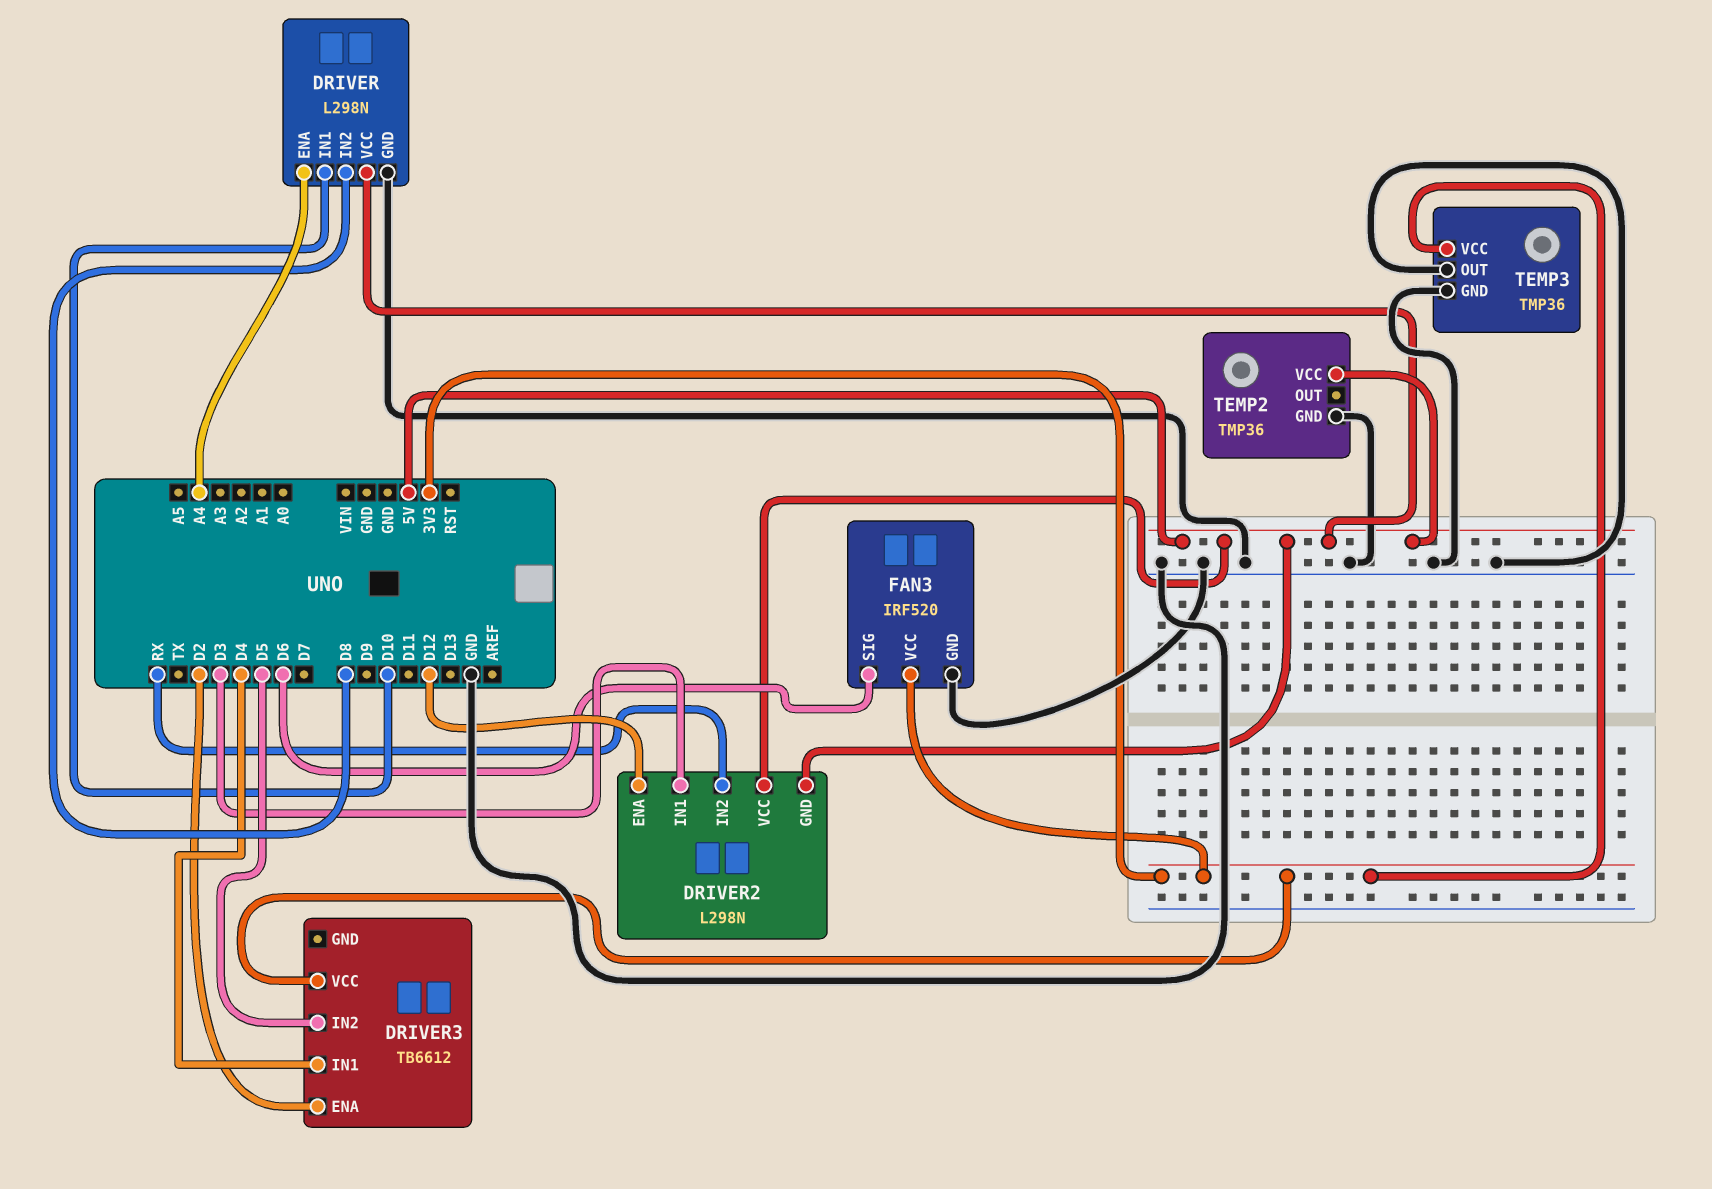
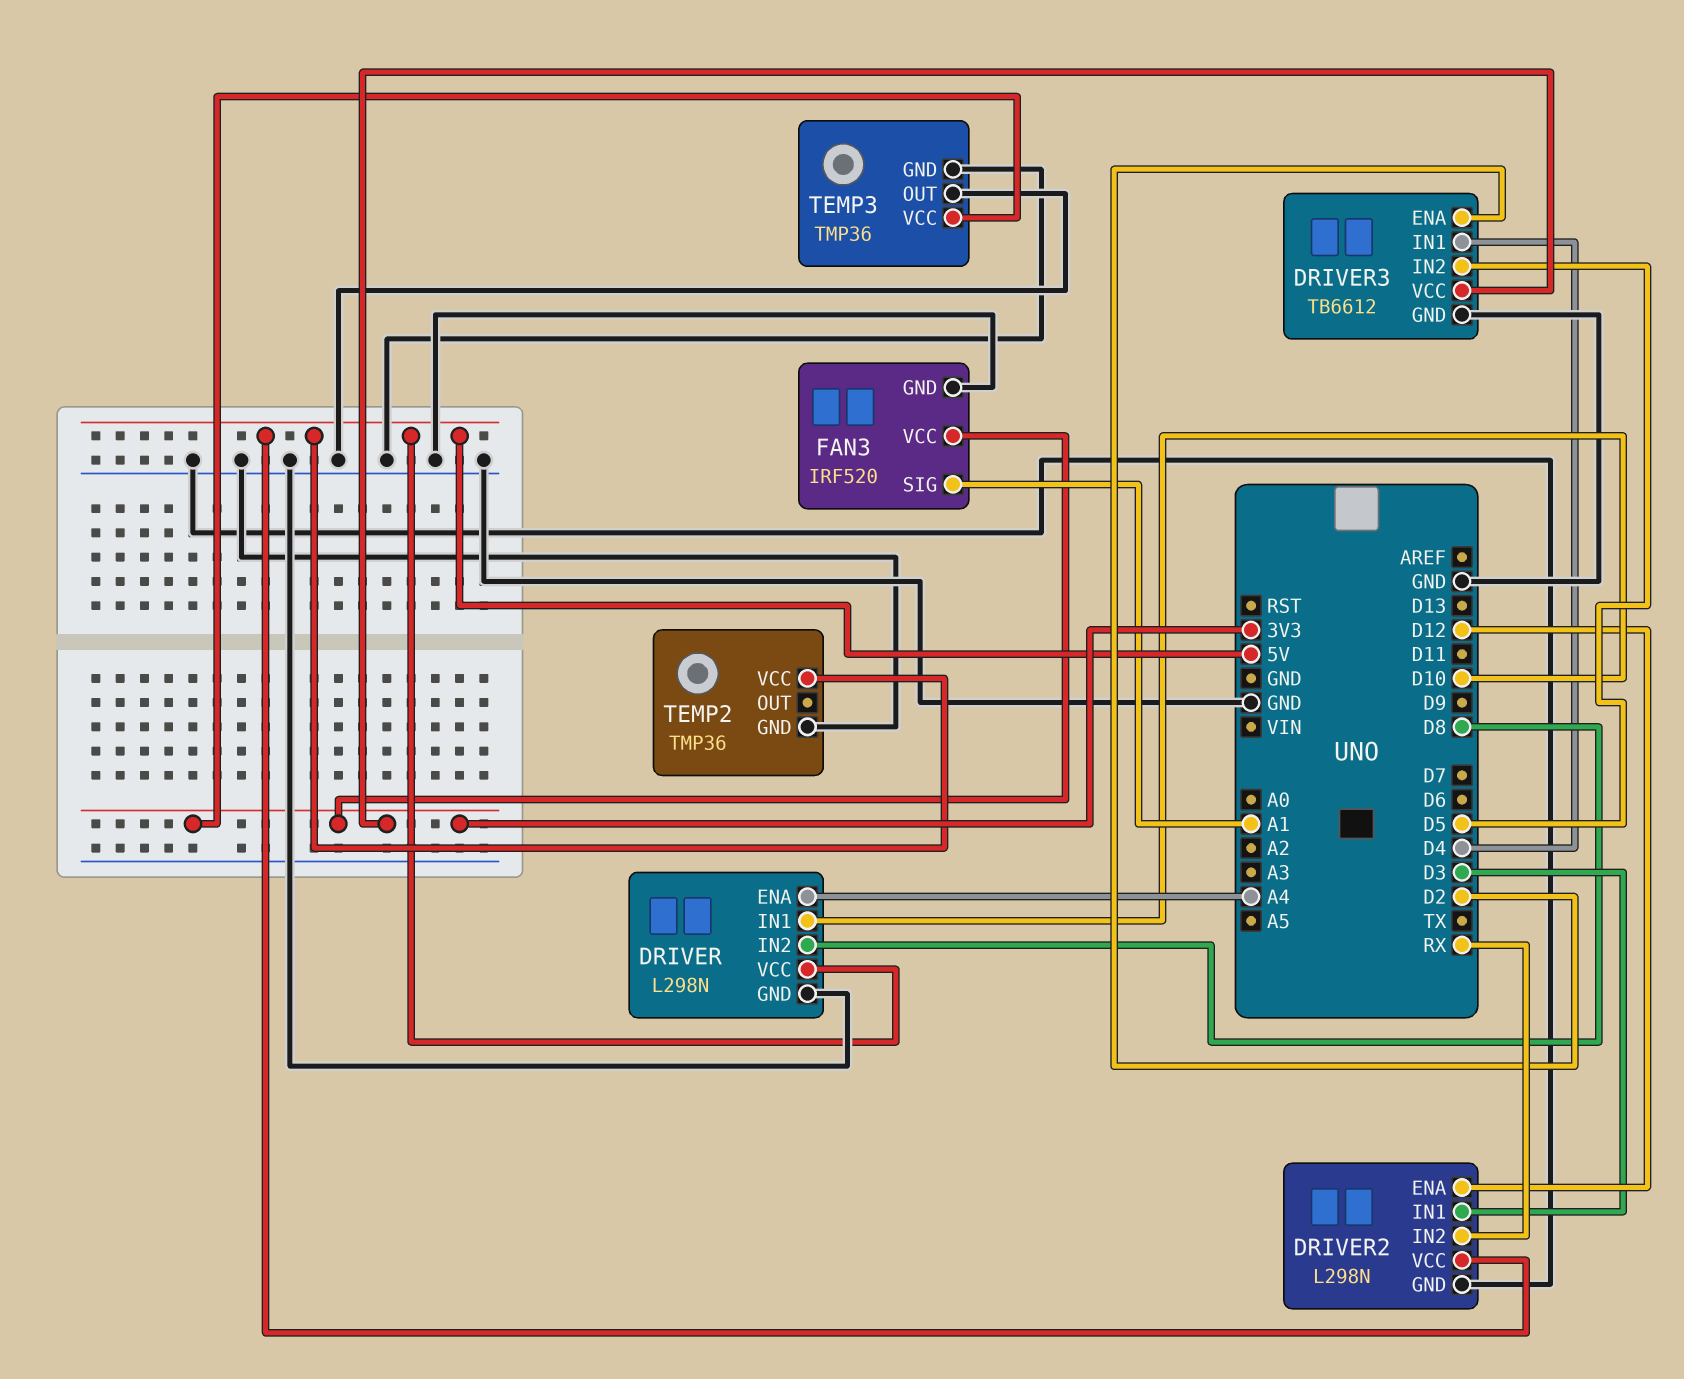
DRIVER2 pin GND: 5V -> GND
DRIVER3 pin GND: none -> GND
FAN3 pin SIG: D6 -> A1

